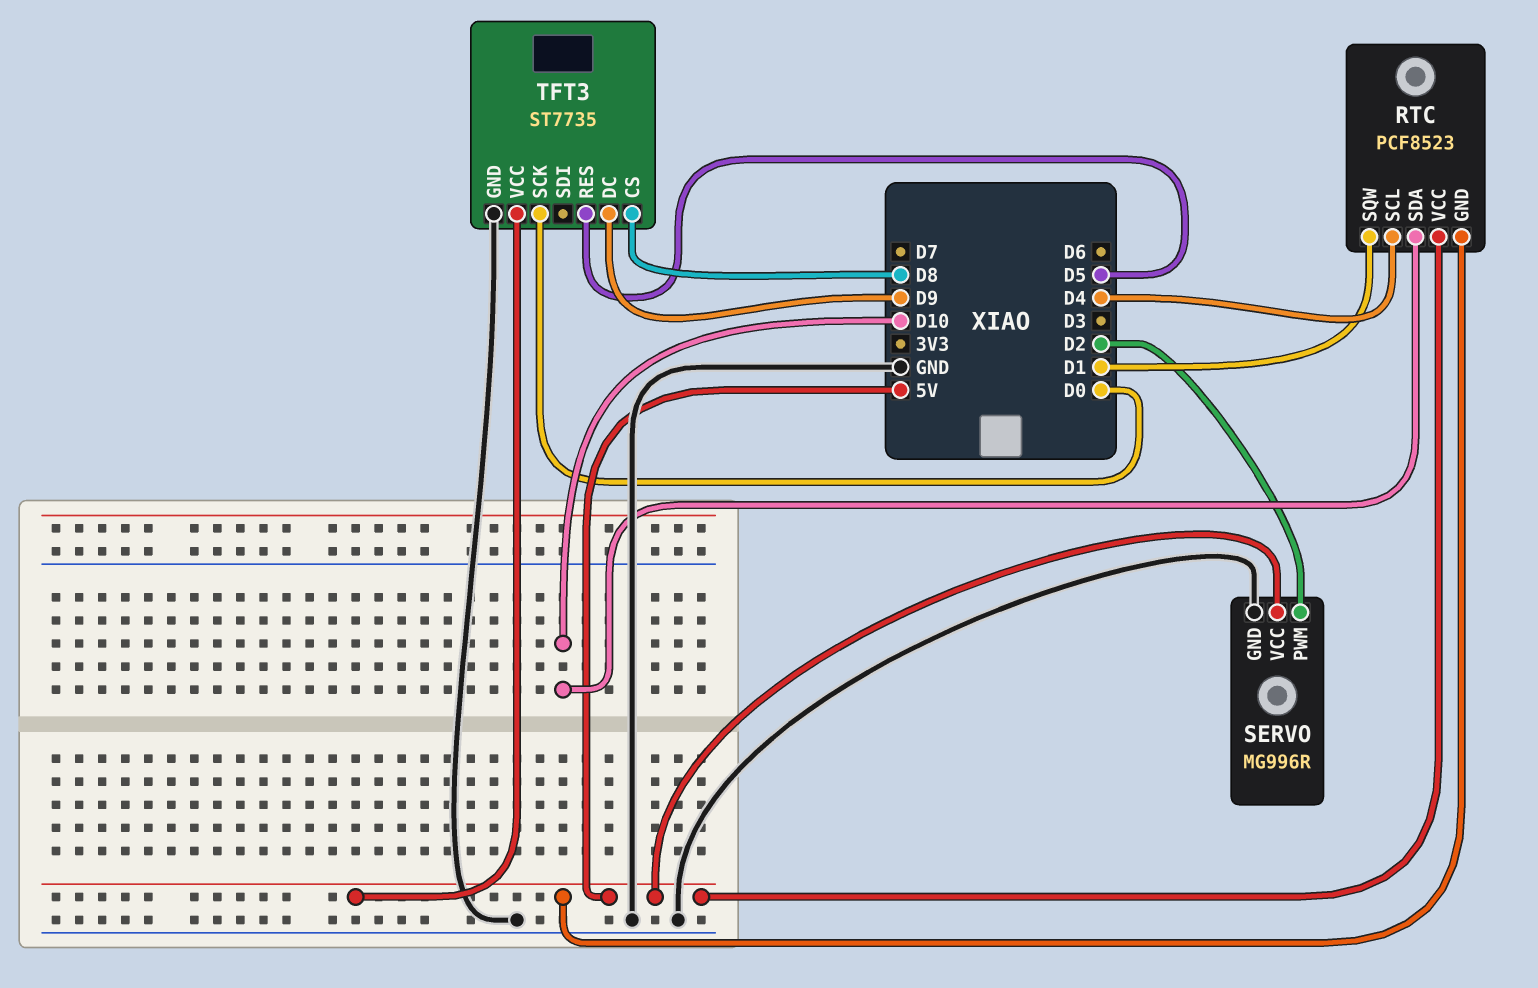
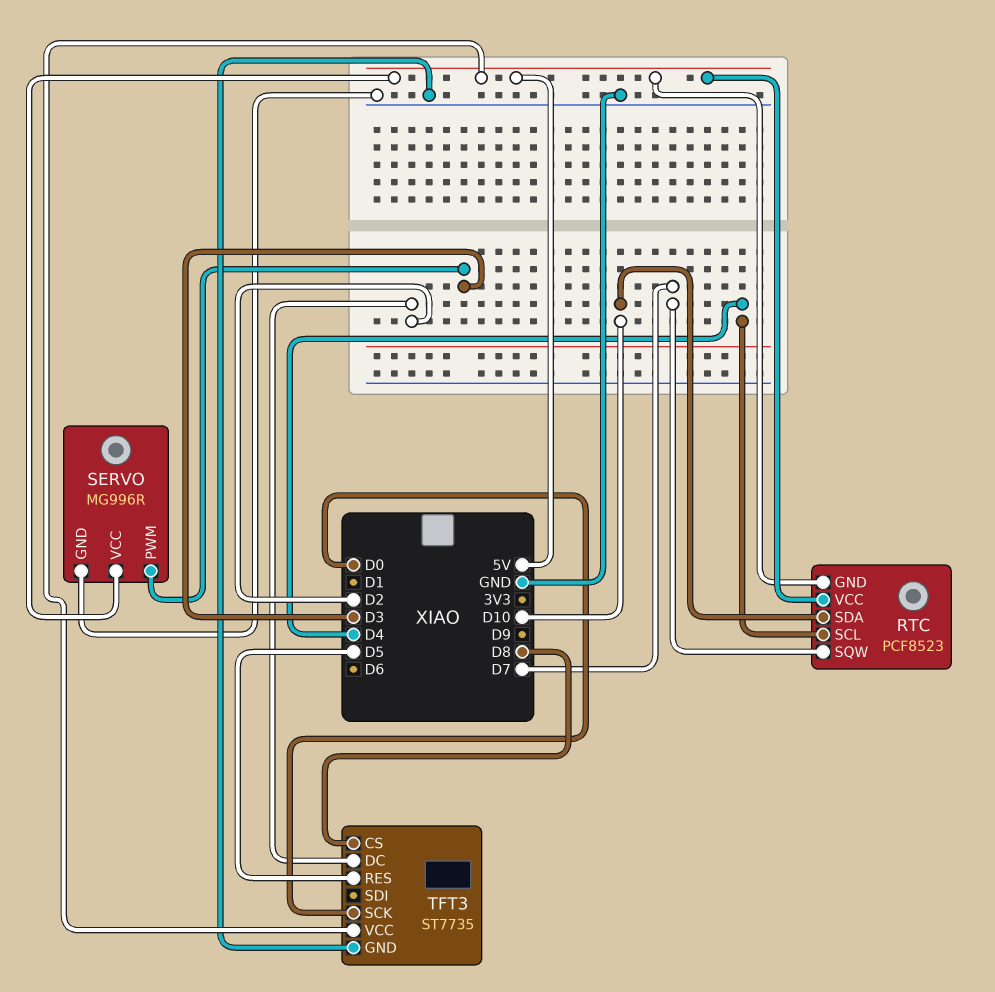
RTC pin SQW: D1 -> D7
SERVO pin PWM: D2 -> D3
TFT3 pin DC: D9 -> D2

